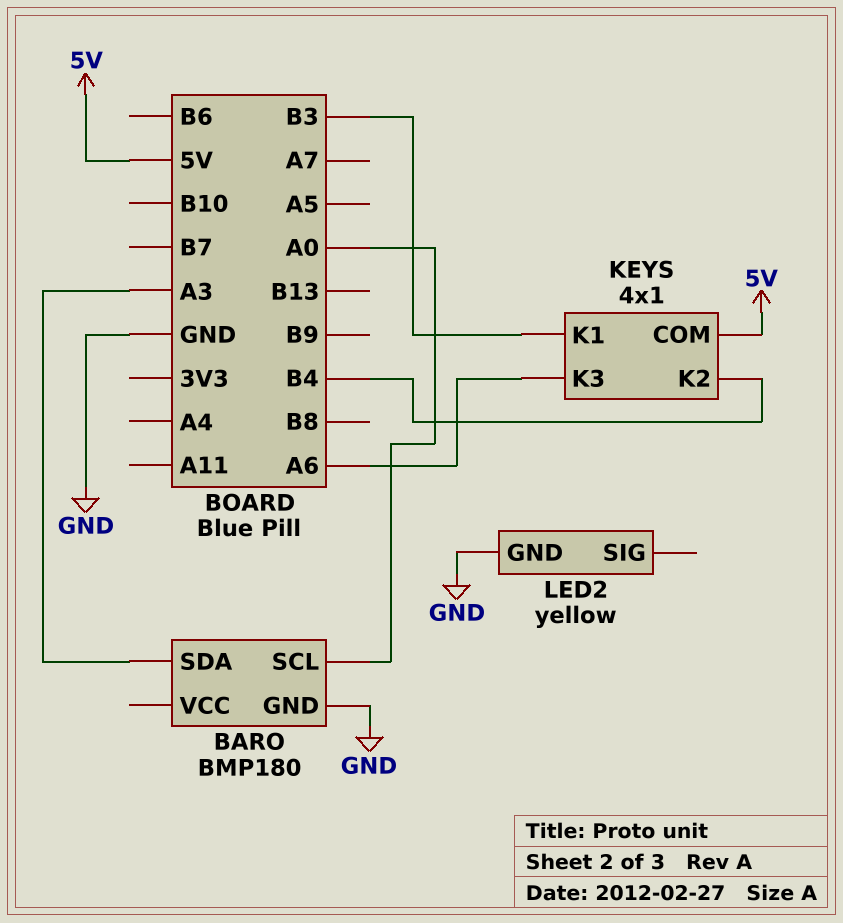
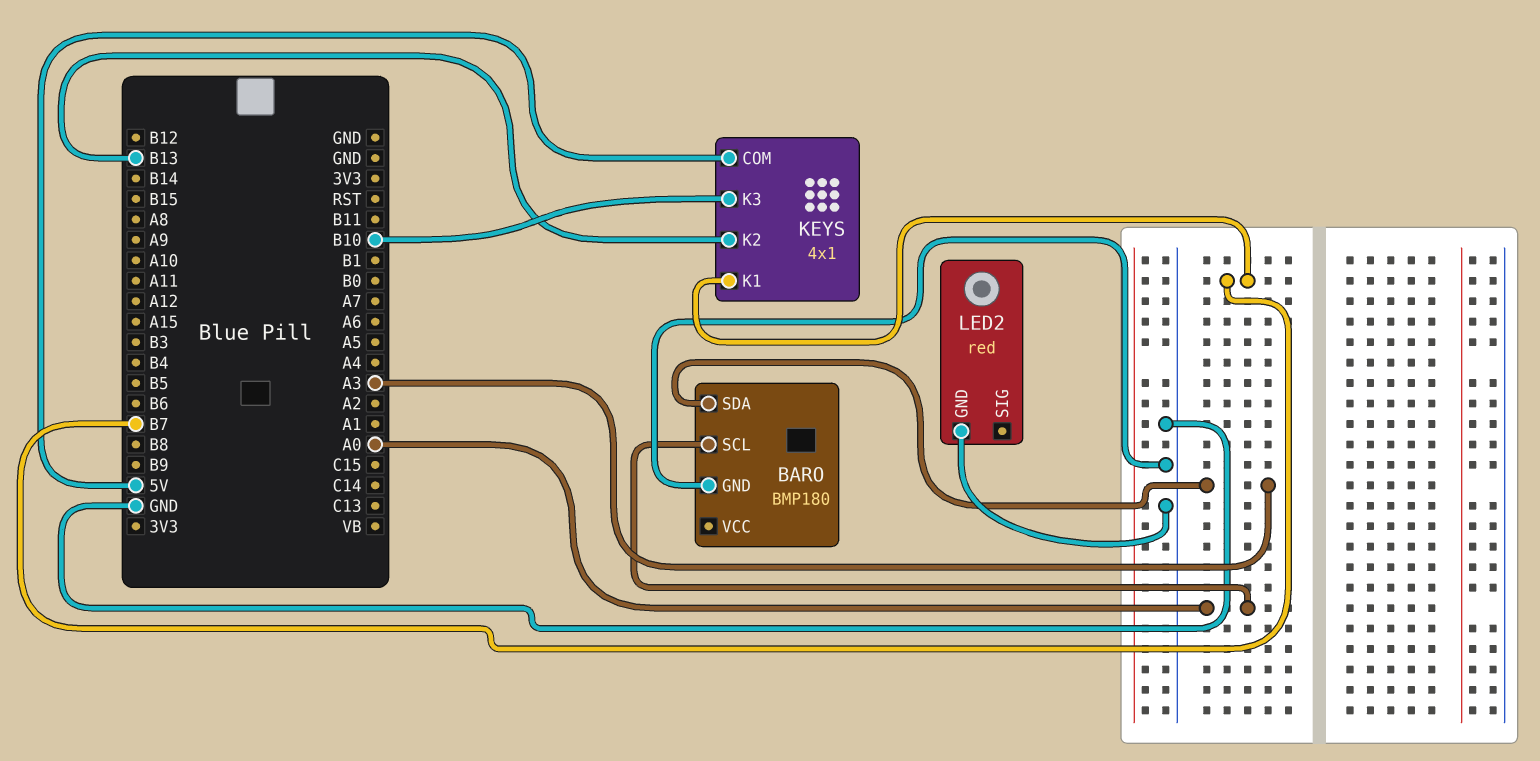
KEYS pin K1: B3 -> B7
KEYS pin K2: B4 -> B13
KEYS pin K3: A6 -> B10
LED2: yellow -> red

